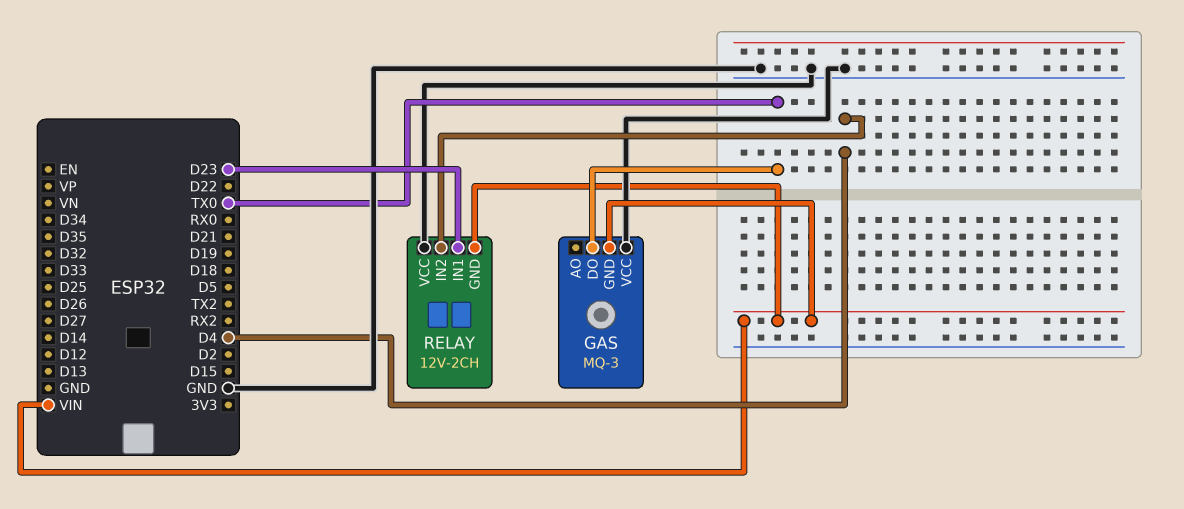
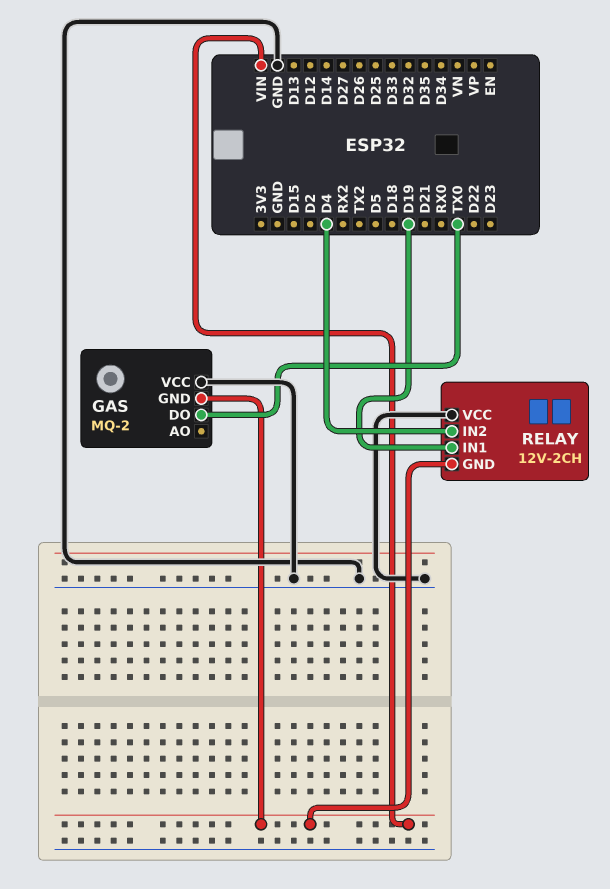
GAS: MQ-3 -> MQ-2
RELAY pin IN1: D23 -> D19

